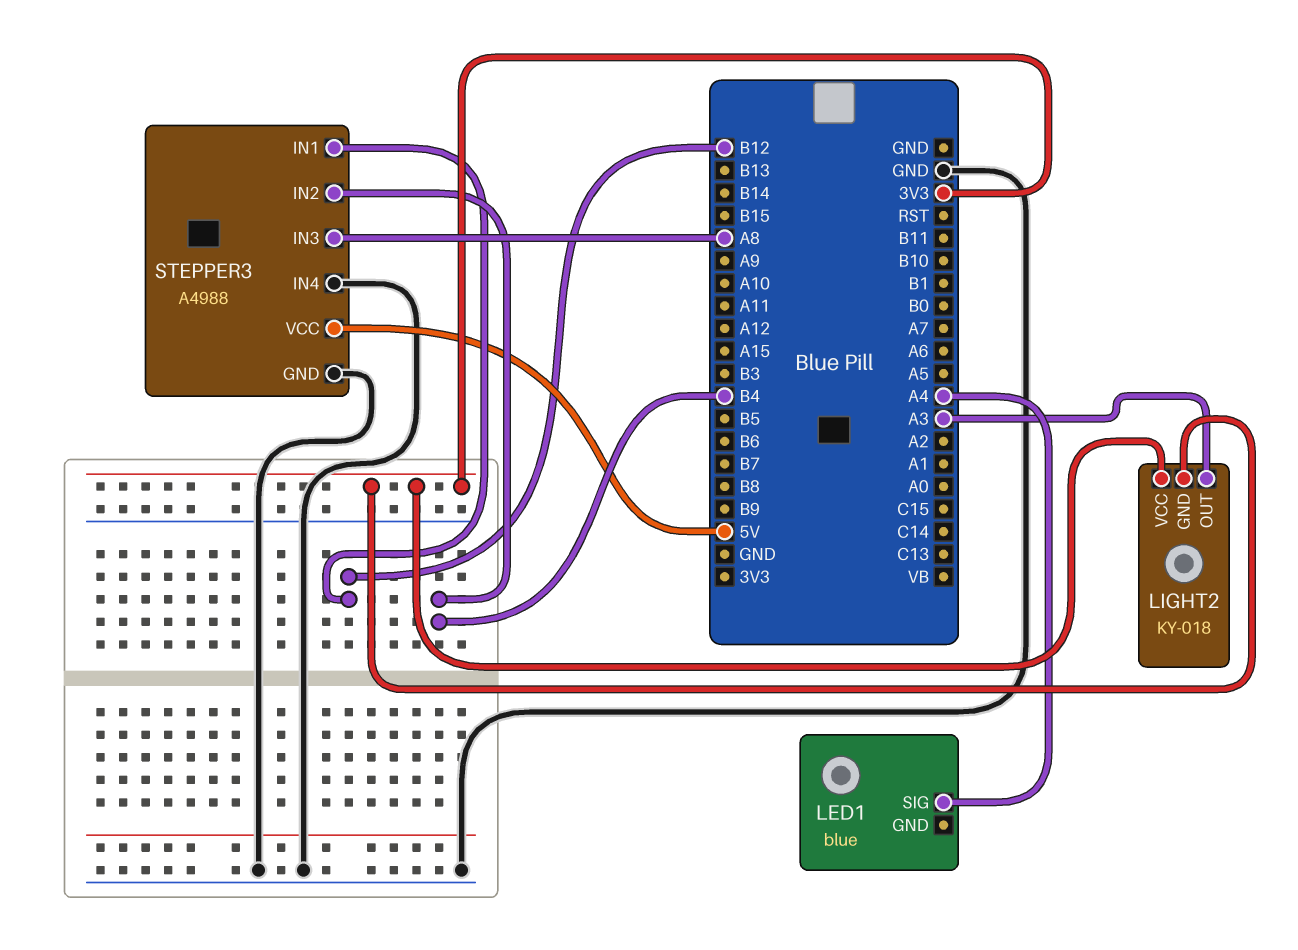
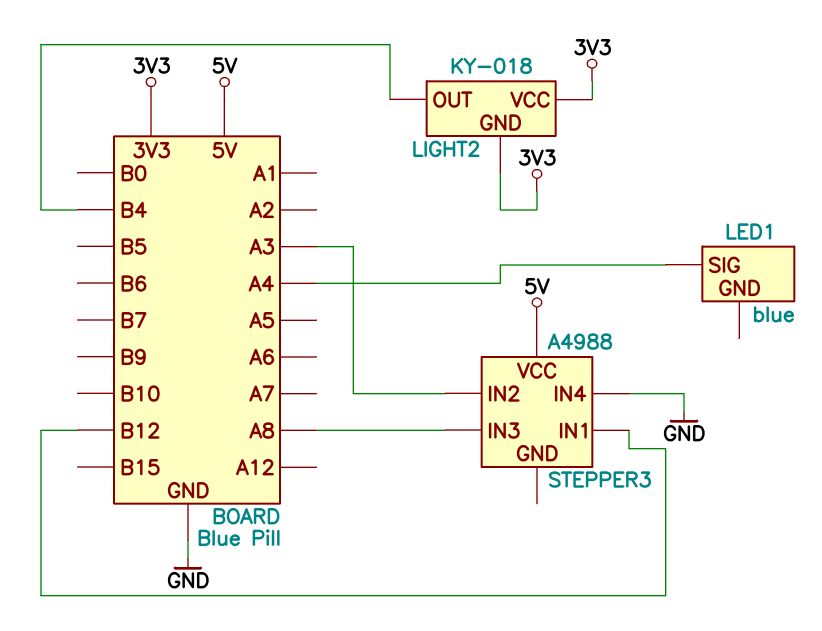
LIGHT2 pin OUT: A3 -> B4
STEPPER3 pin GND: GND -> none
STEPPER3 pin IN2: B4 -> A3

